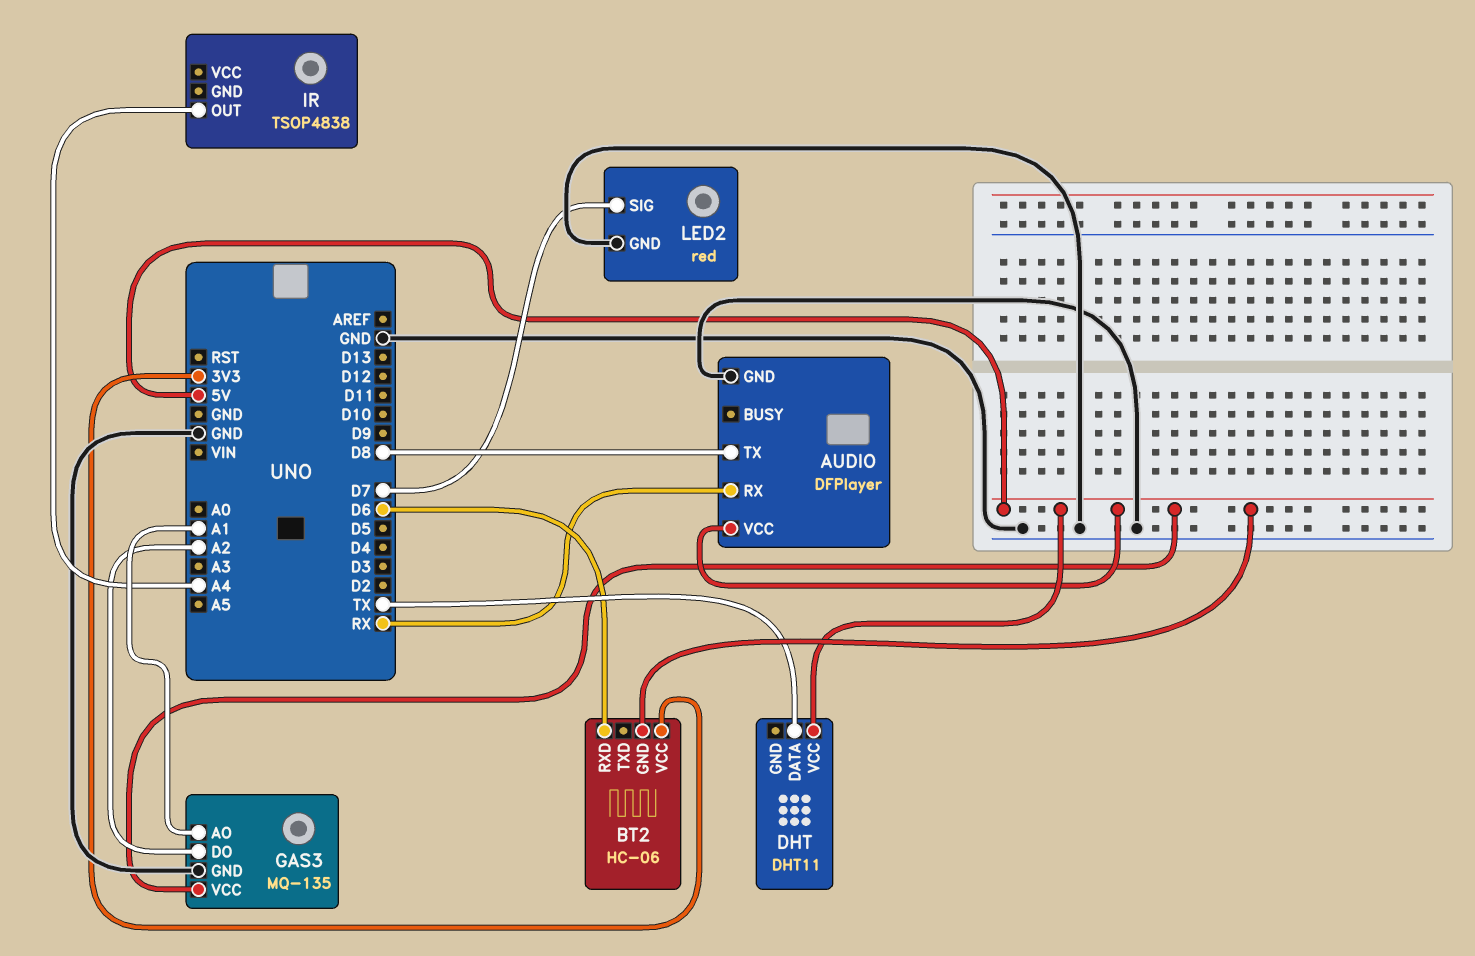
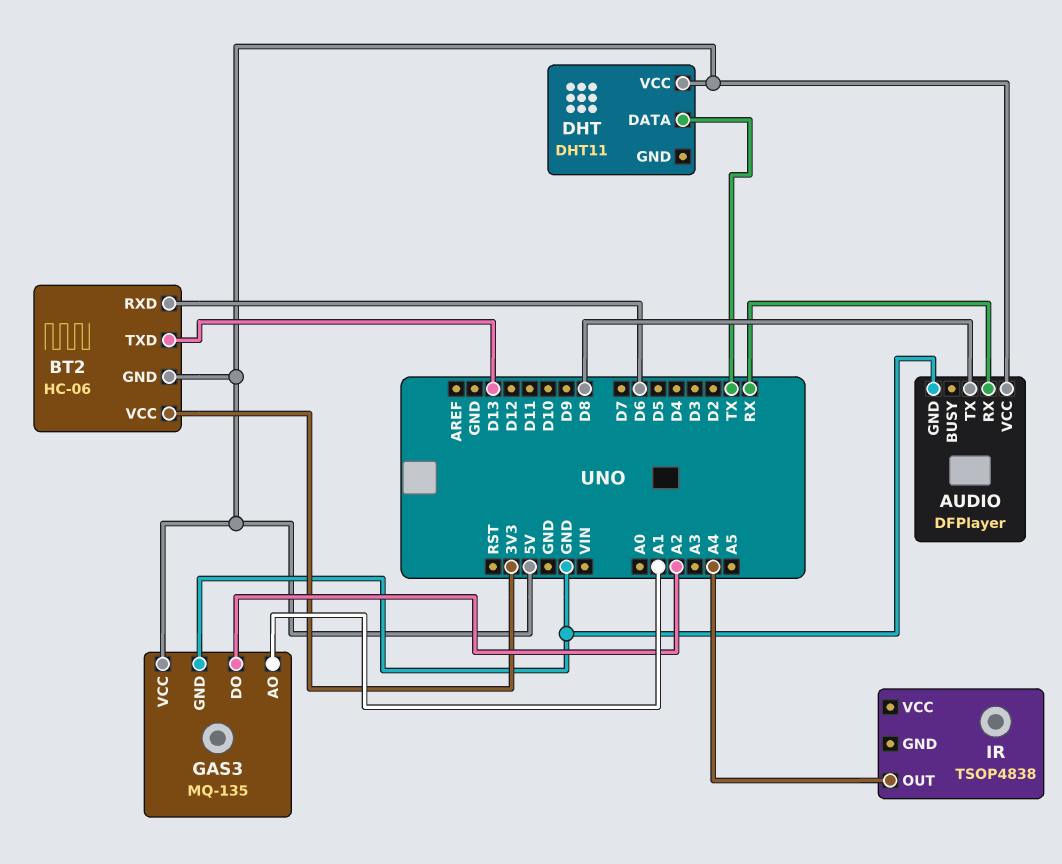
BT2 pin TXD: none -> D13
LED2: red -> none
LED2 pin GND: GND -> none
LED2 pin SIG: D7 -> none

